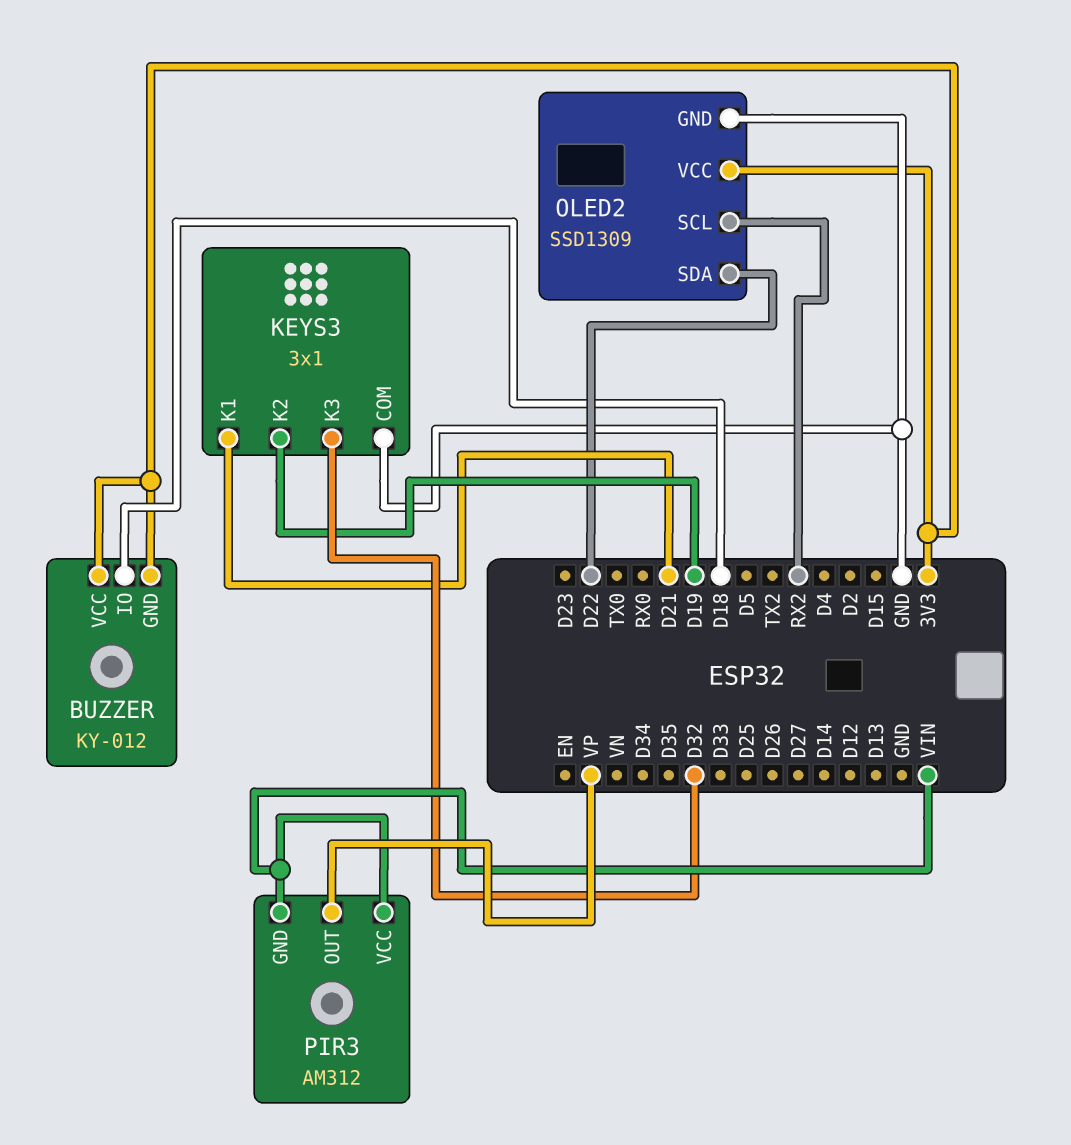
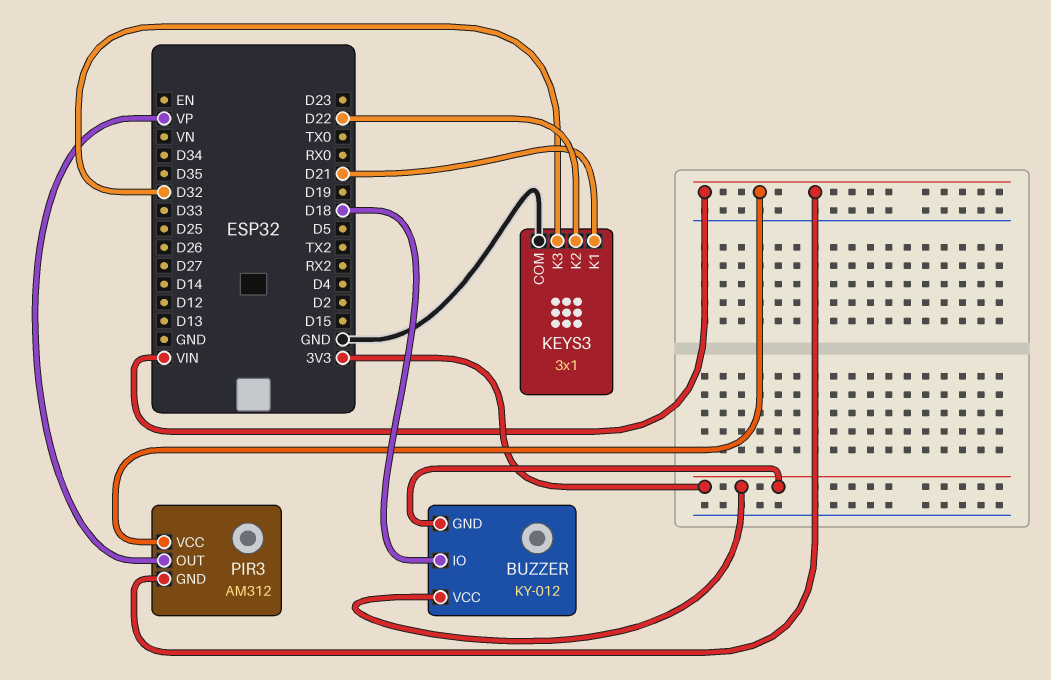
KEYS3 pin K2: D19 -> D22
OLED2: SSD1309 -> none
OLED2 pin GND: GND -> none
OLED2 pin SCL: RX2 -> none
OLED2 pin SDA: D22 -> none
OLED2 pin VCC: 3V3 -> none

